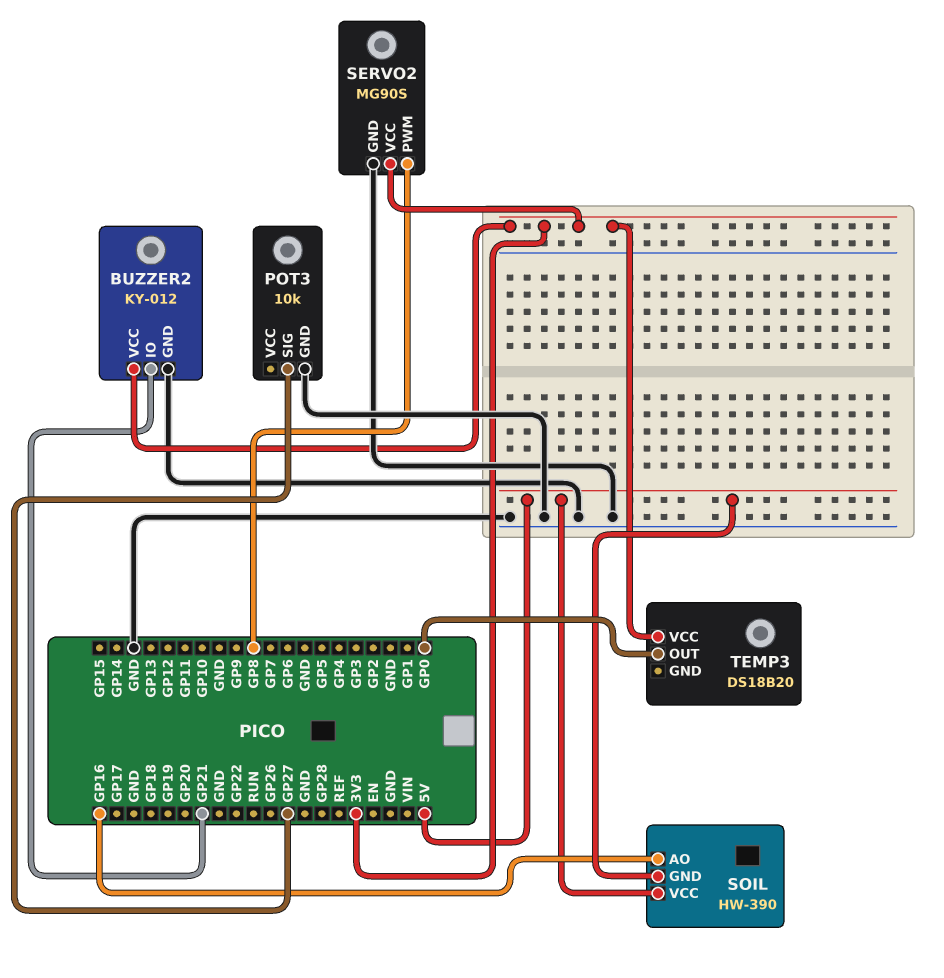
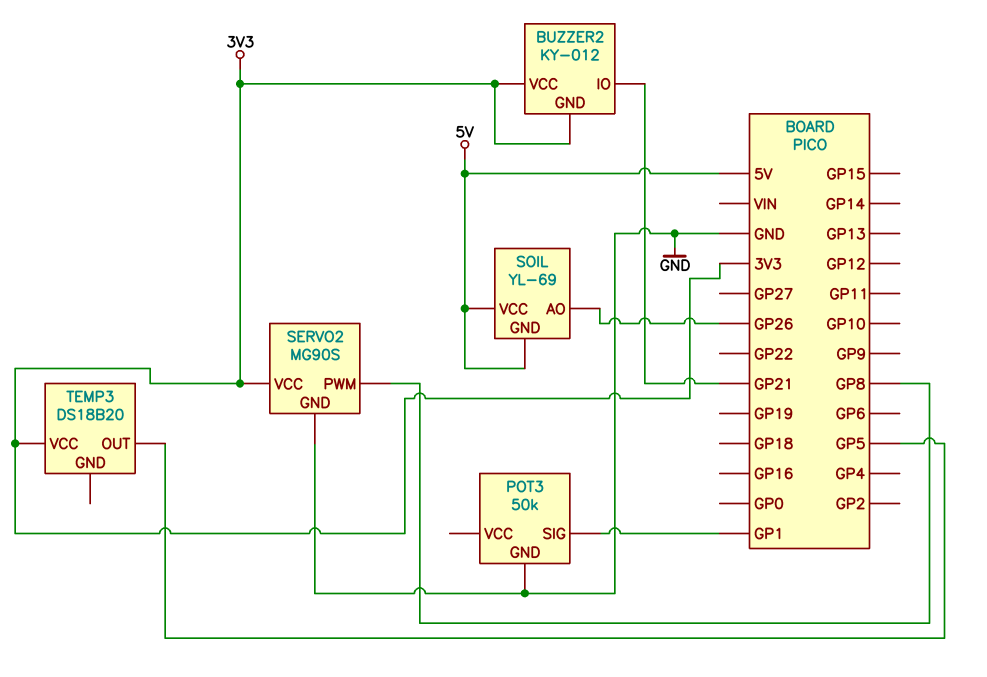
BUZZER2 pin GND: GND -> 3V3
POT3: 10k -> 50k
POT3 pin SIG: GP27 -> GP1
SOIL: HW-390 -> YL-69
SOIL pin AO: GP16 -> GP26
TEMP3 pin OUT: GP0 -> GP5

